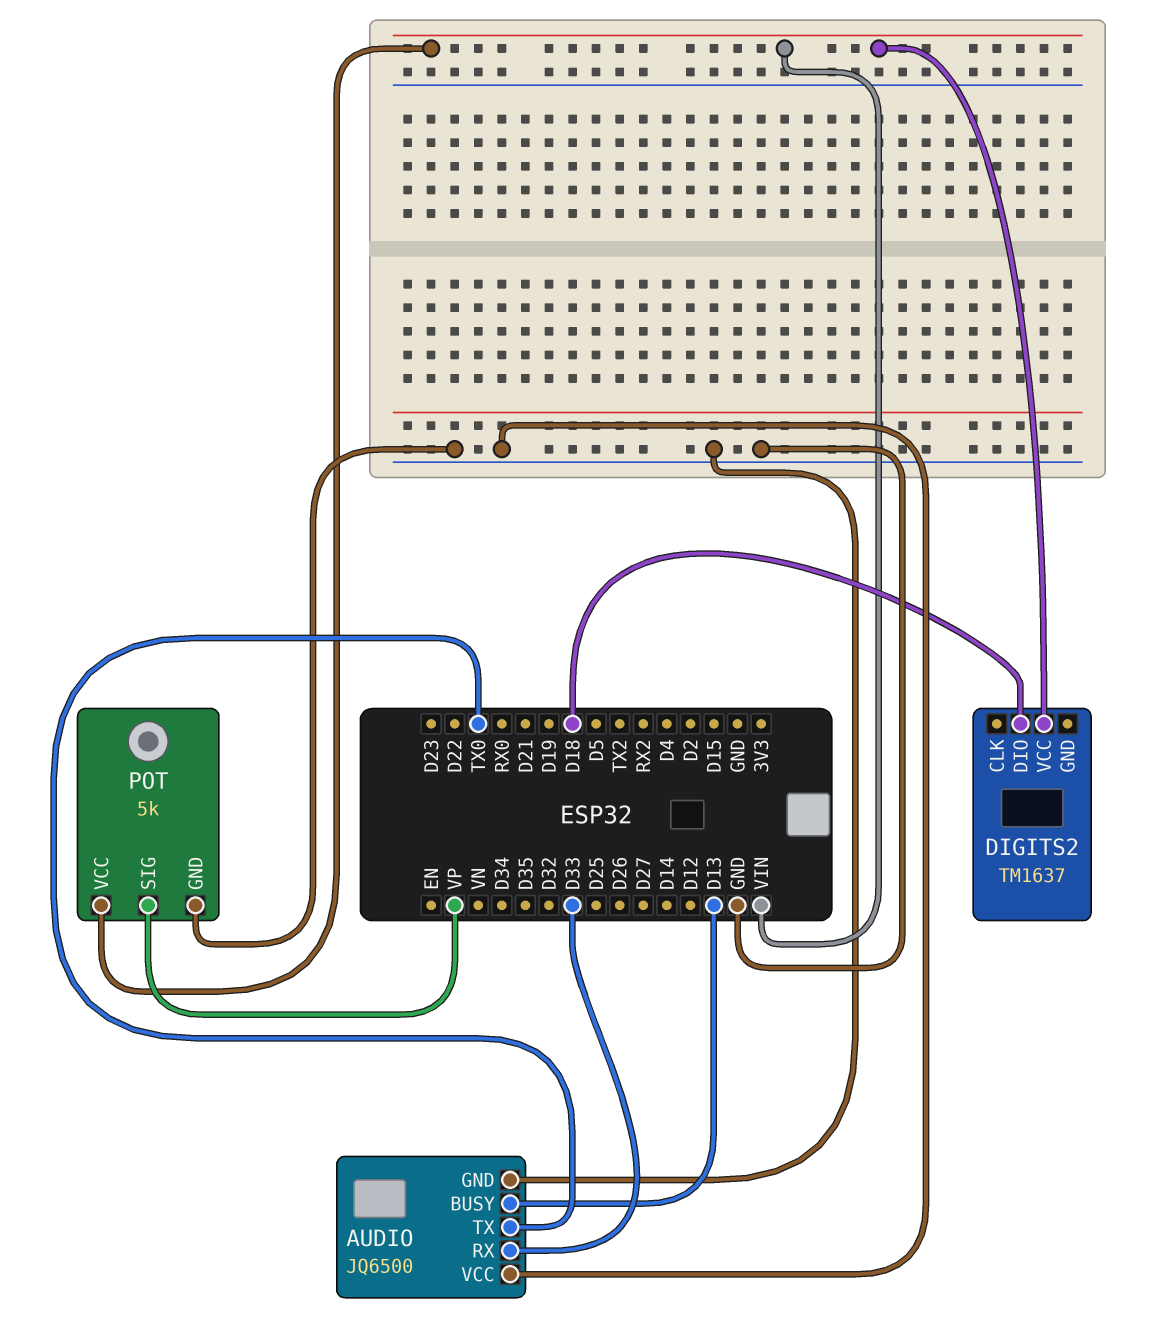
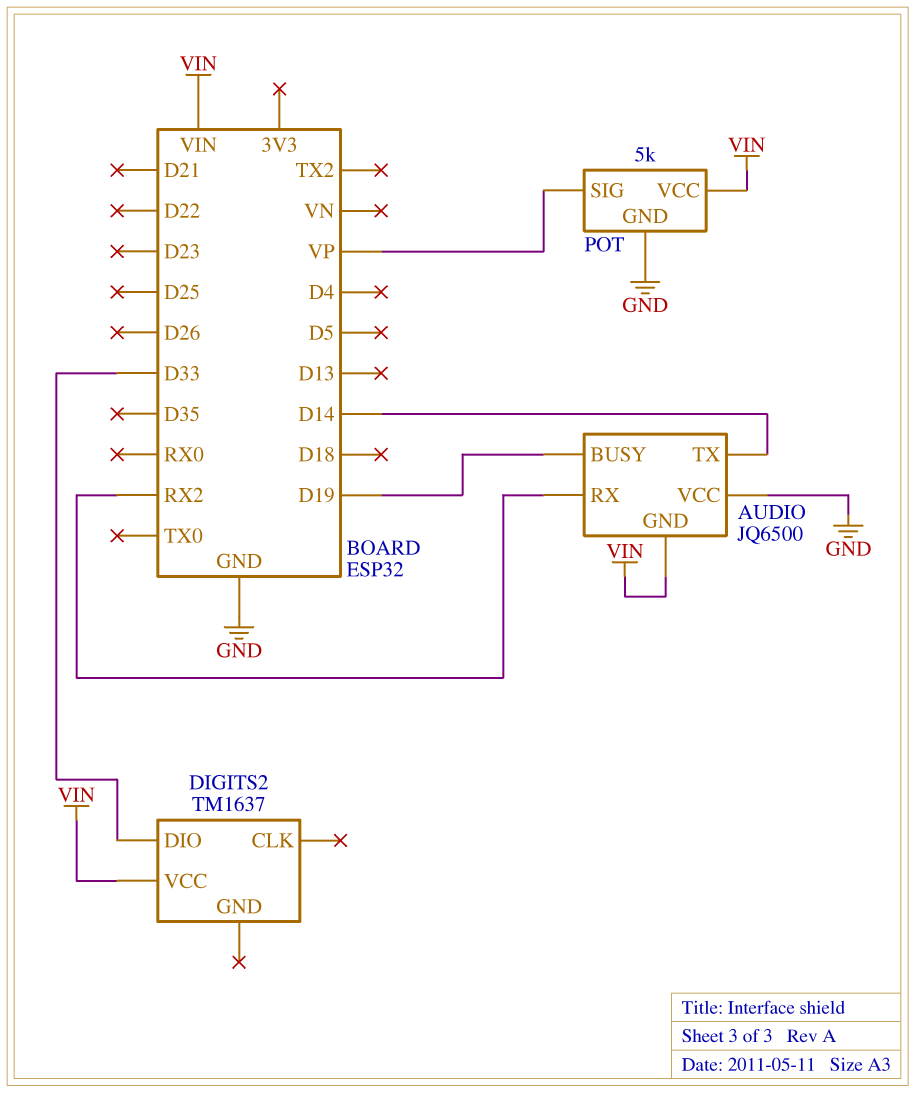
AUDIO pin BUSY: D13 -> D19
AUDIO pin GND: GND -> VIN
AUDIO pin RX: D33 -> RX2
AUDIO pin TX: TX0 -> D14
DIGITS2 pin DIO: D18 -> D33

